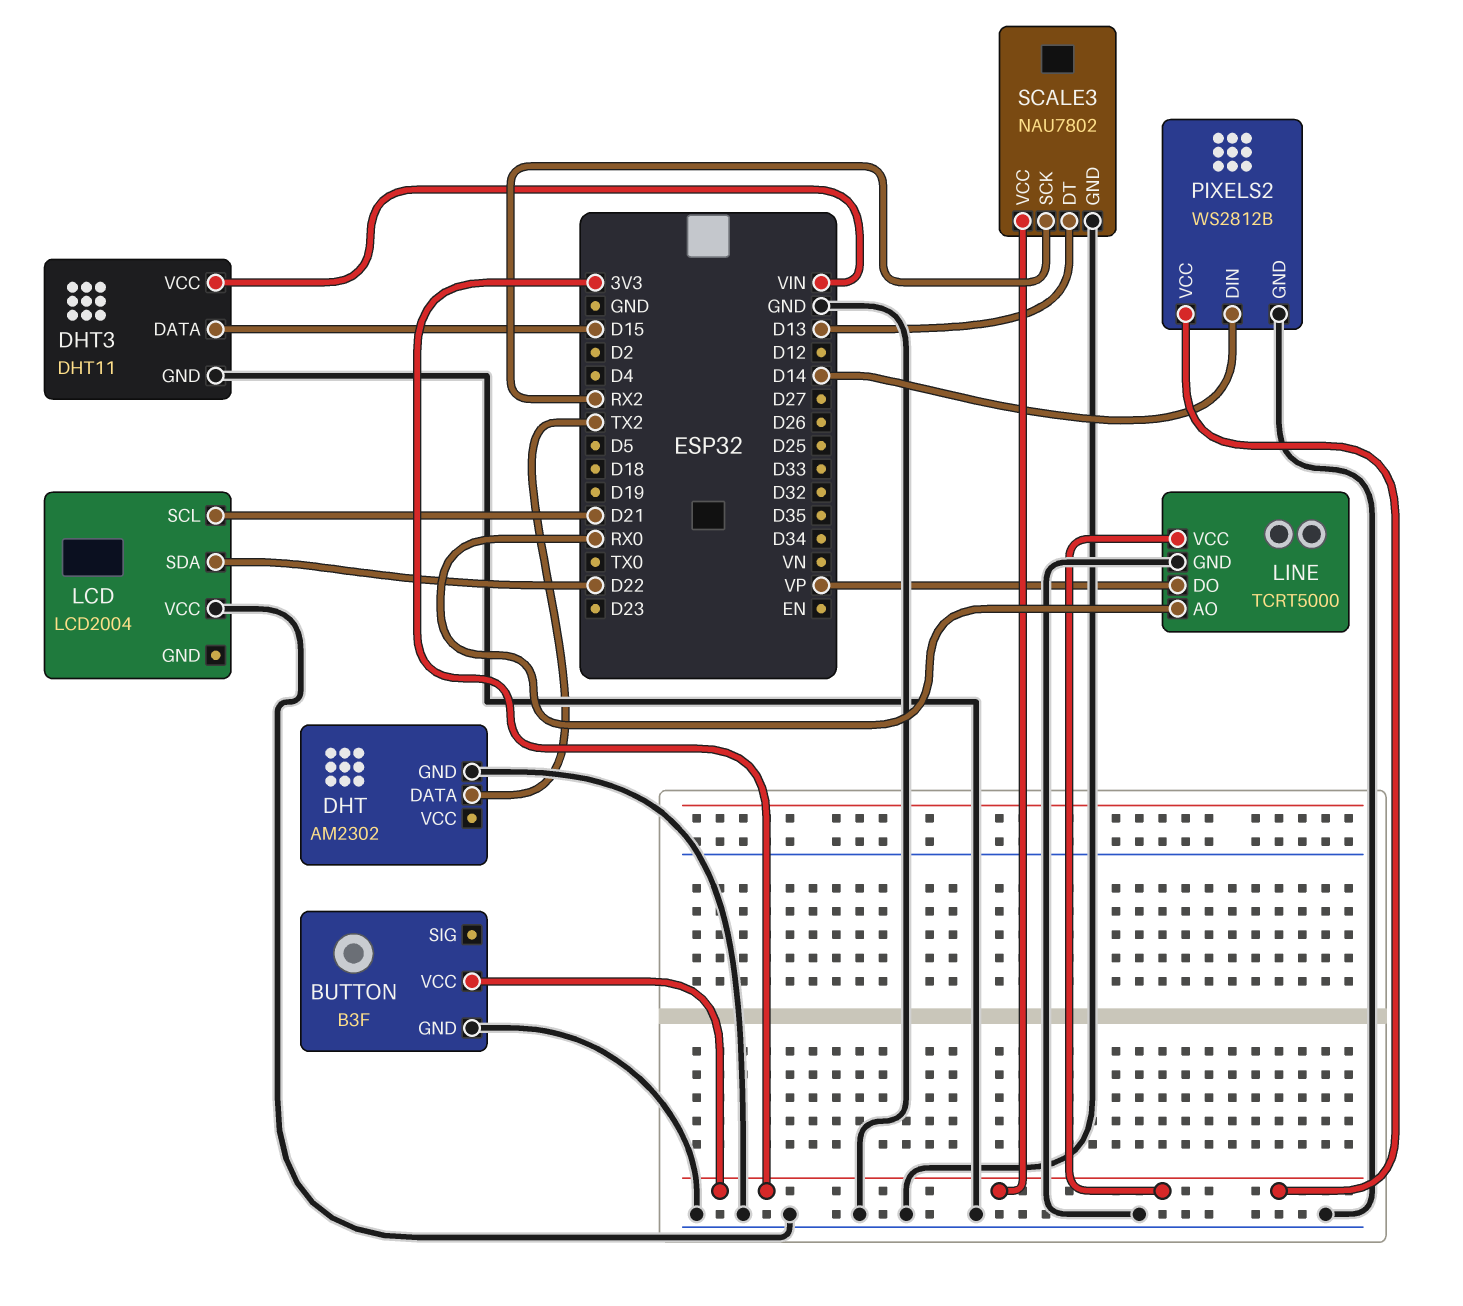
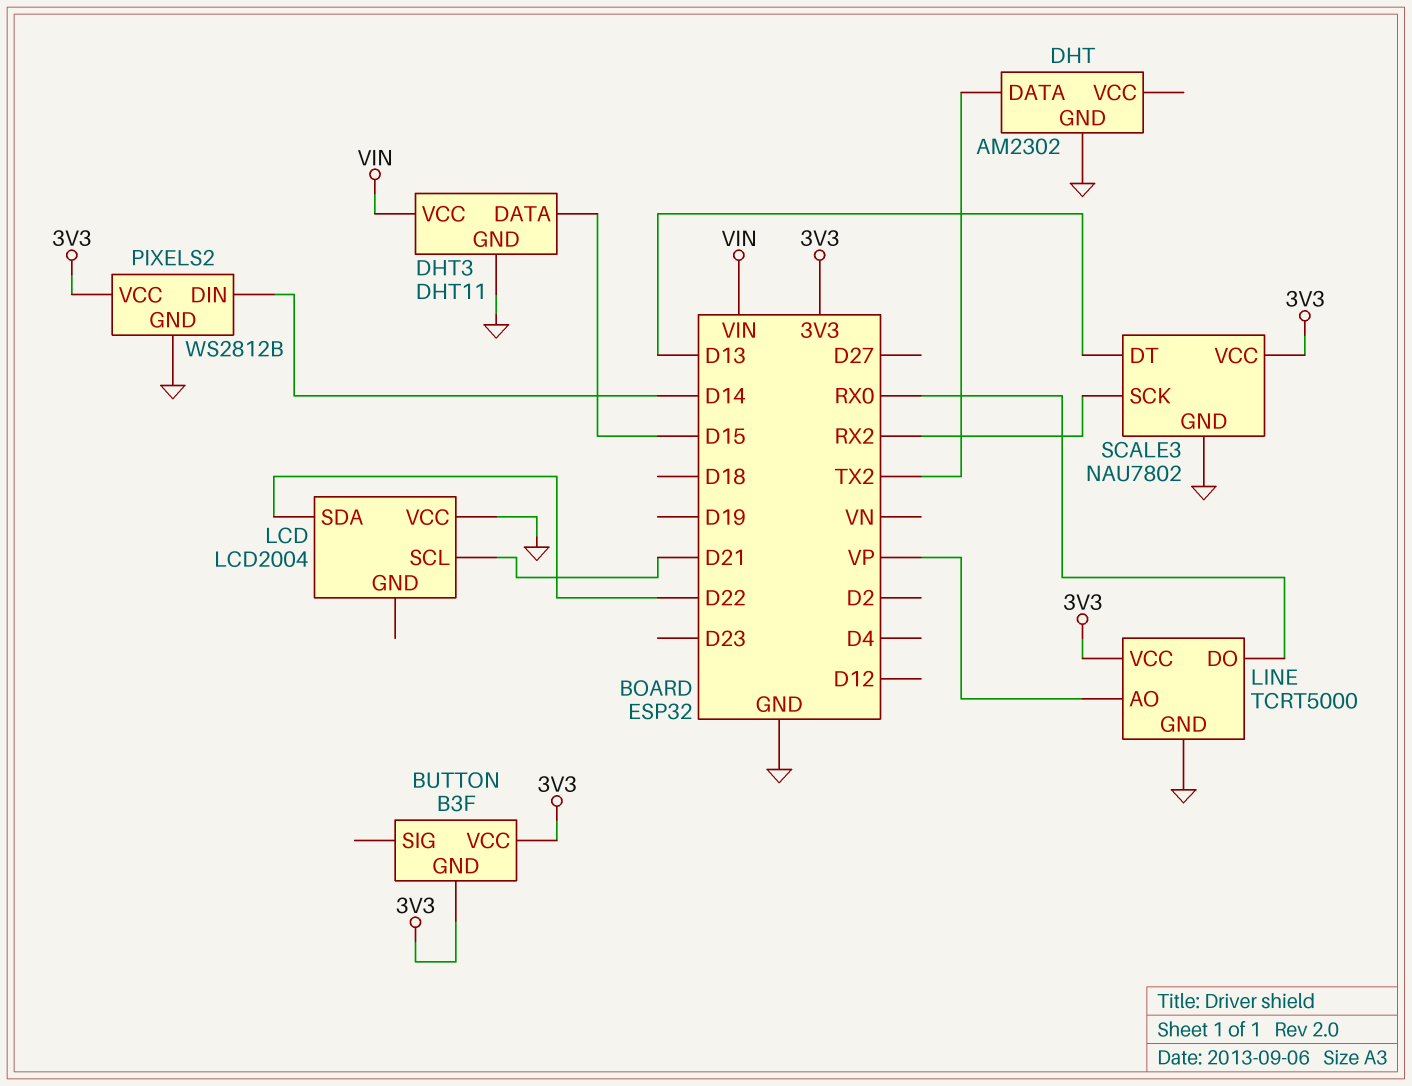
BUTTON pin GND: GND -> 3V3
LINE pin AO: RX0 -> VP
LINE pin DO: VP -> RX0

